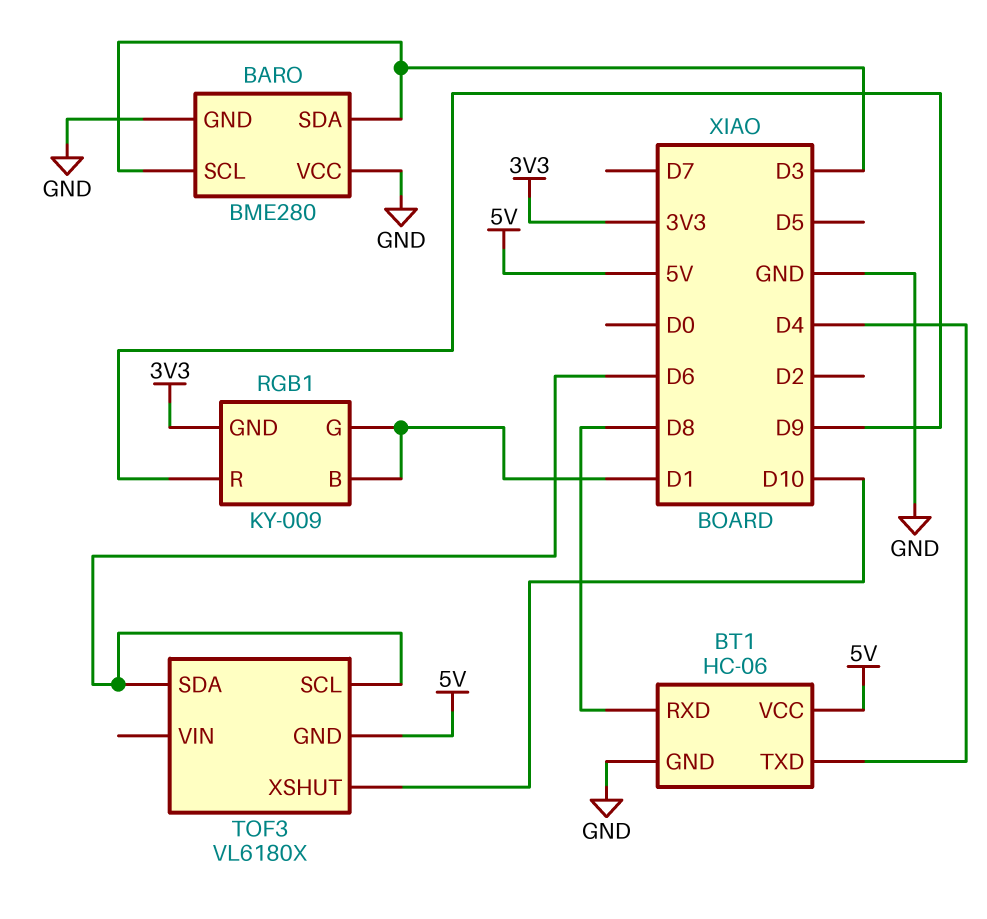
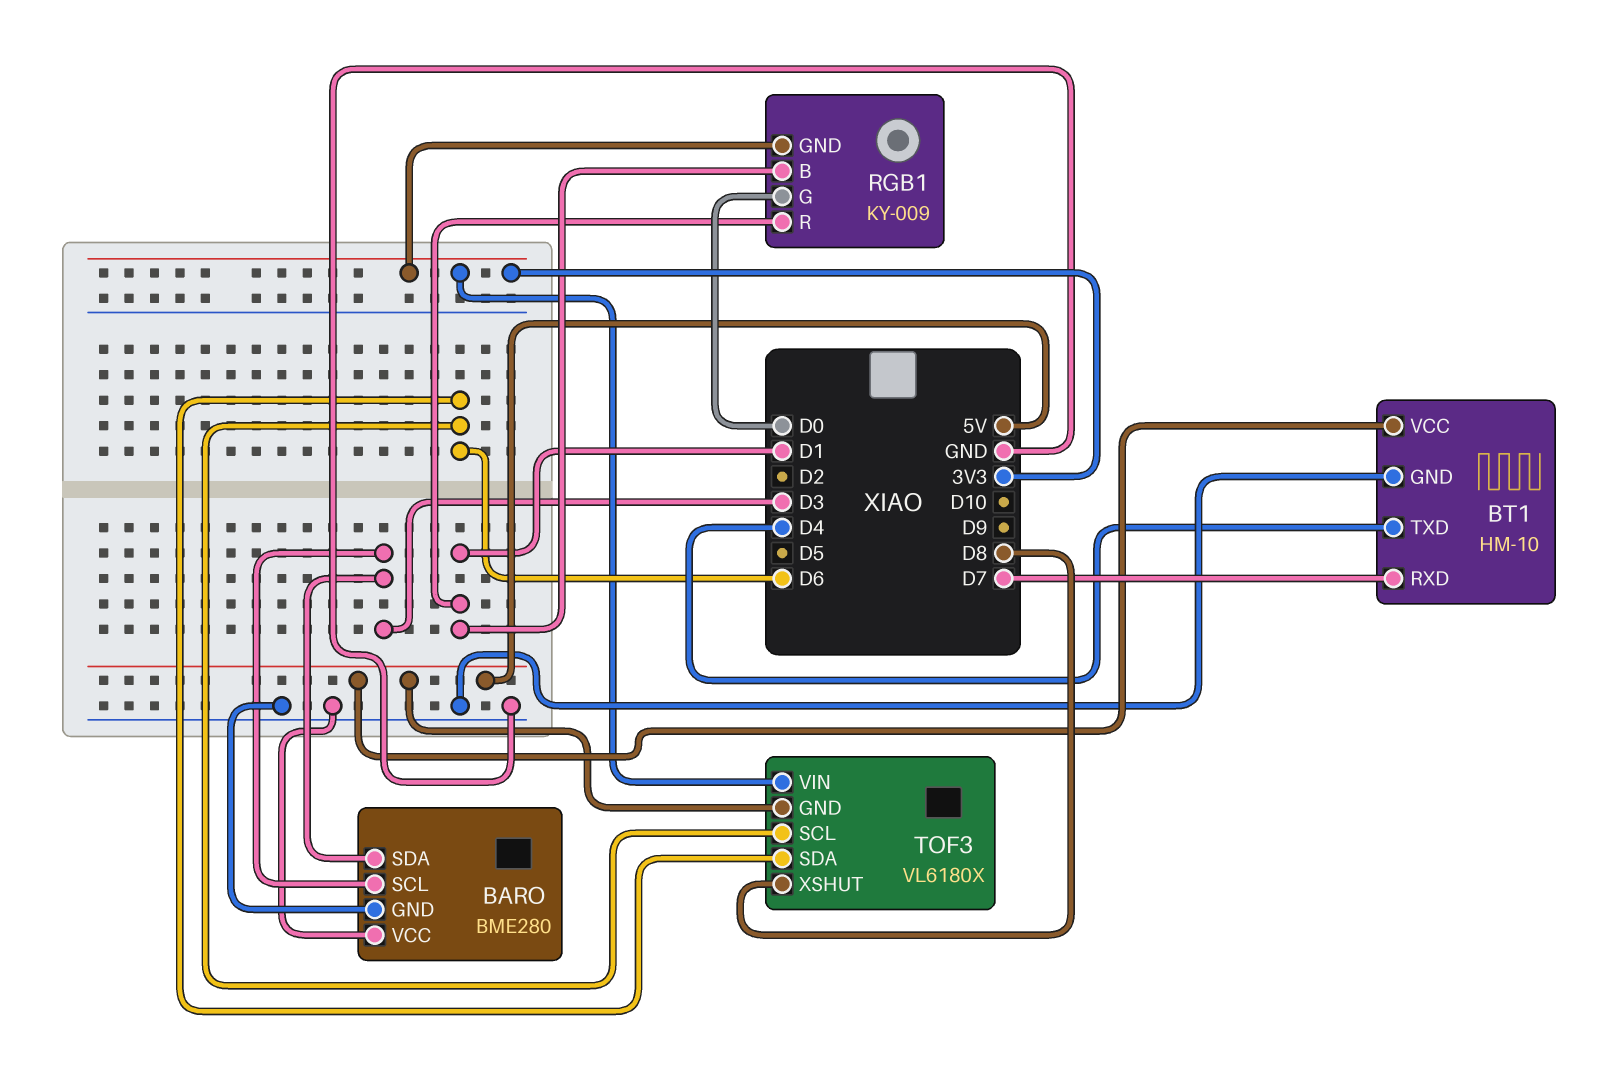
BT1: HC-06 -> HM-10
BT1 pin RXD: D8 -> D7
RGB1 pin G: D1 -> D0
RGB1 pin R: D9 -> D1
TOF3 pin VIN: none -> 3V3
TOF3 pin XSHUT: D10 -> D8

